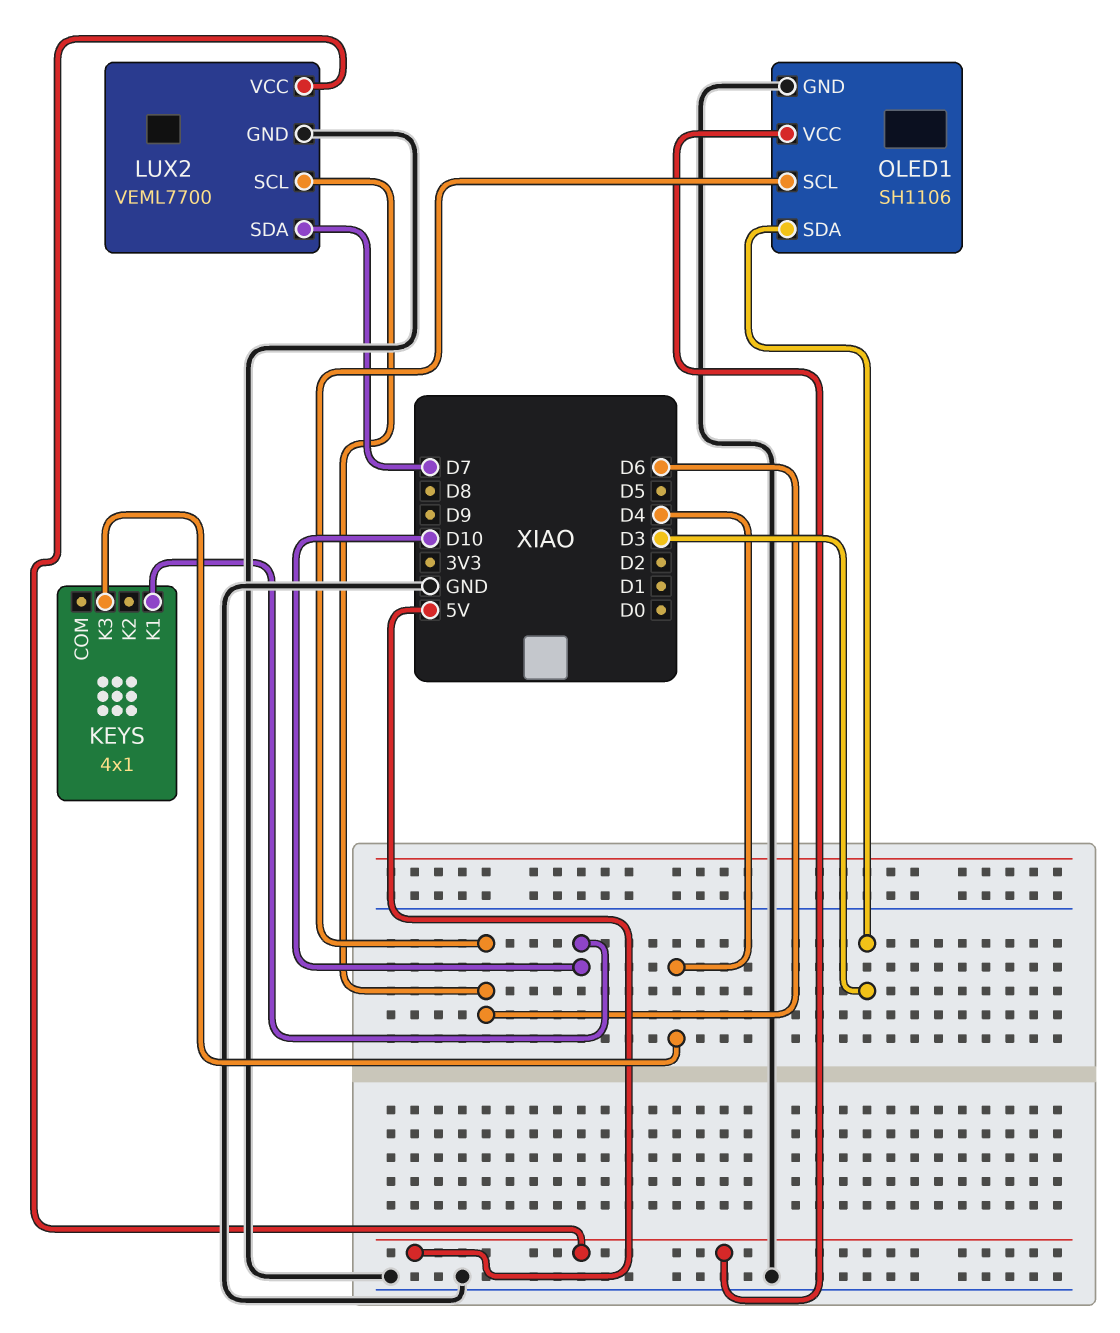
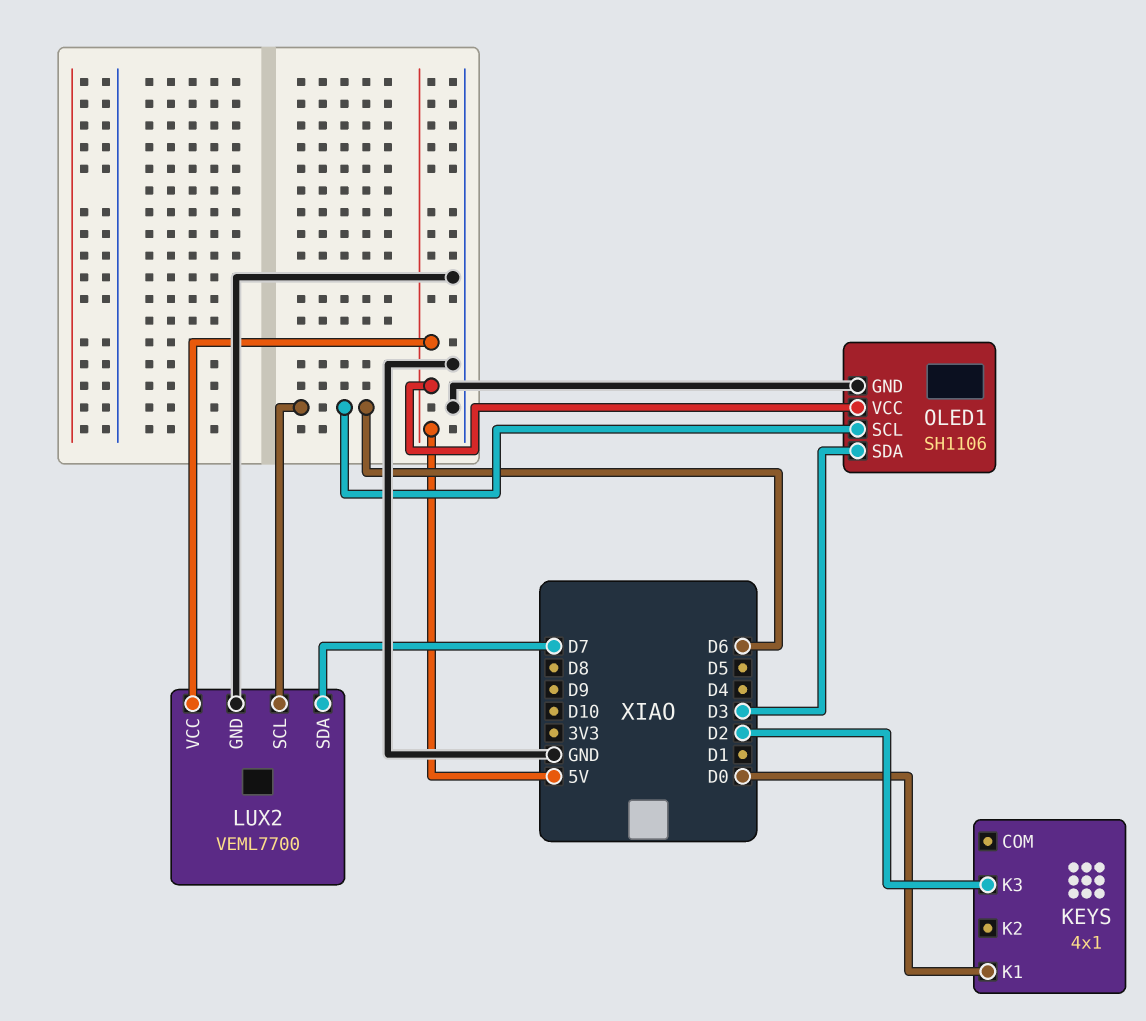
KEYS pin K1: D10 -> D0
KEYS pin K3: D4 -> D2

